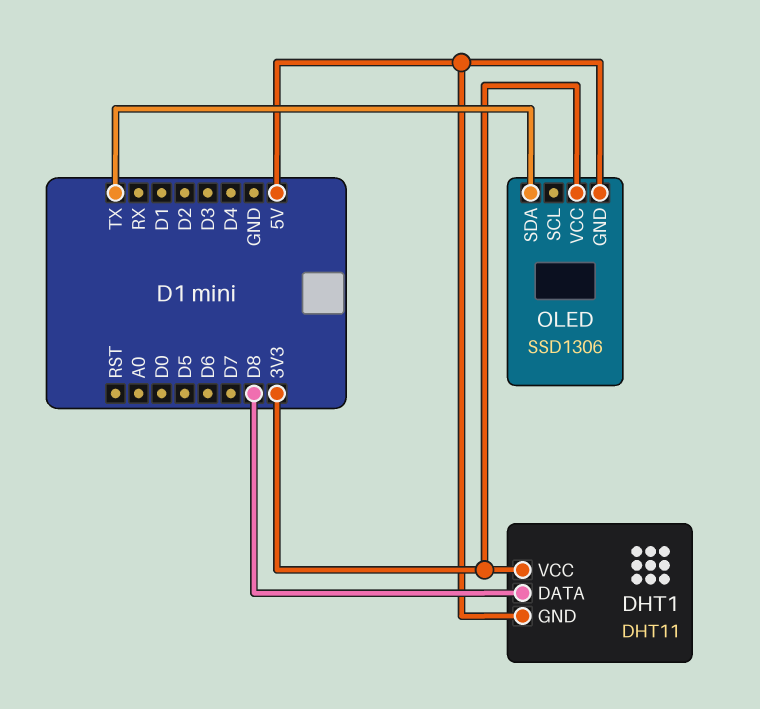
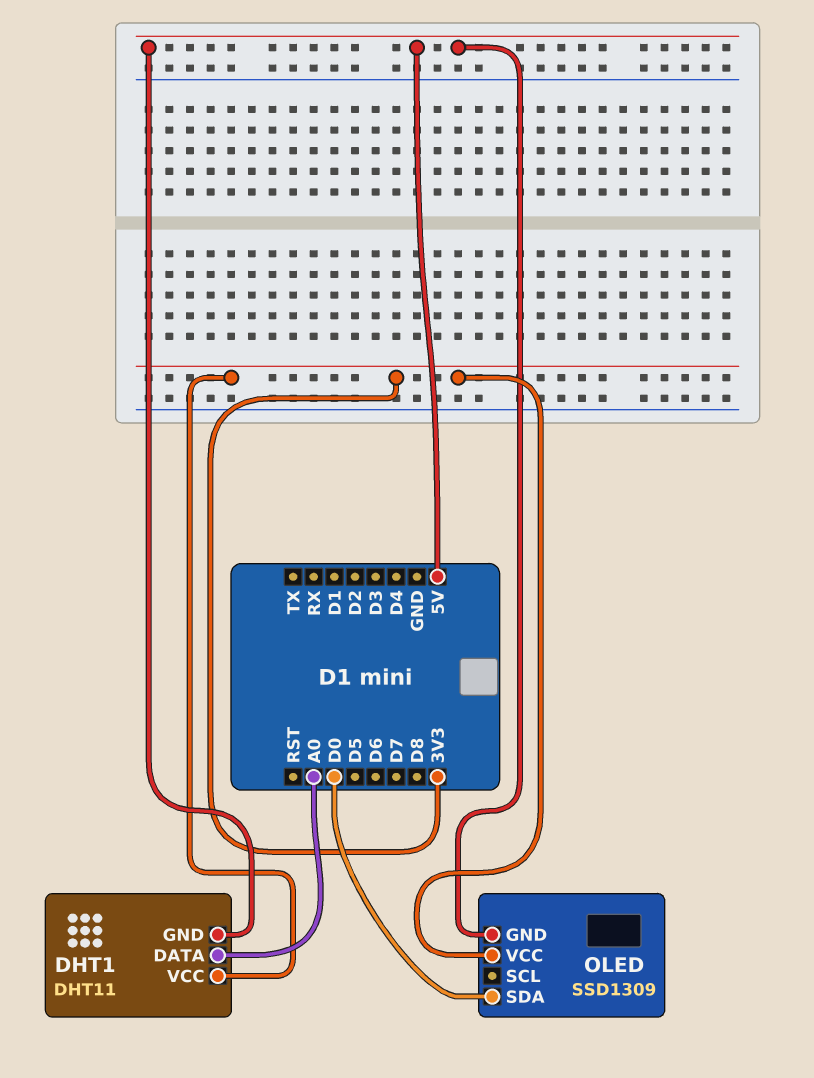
DHT1 pin DATA: D8 -> A0
OLED: SSD1306 -> SSD1309
OLED pin SDA: TX -> D0

